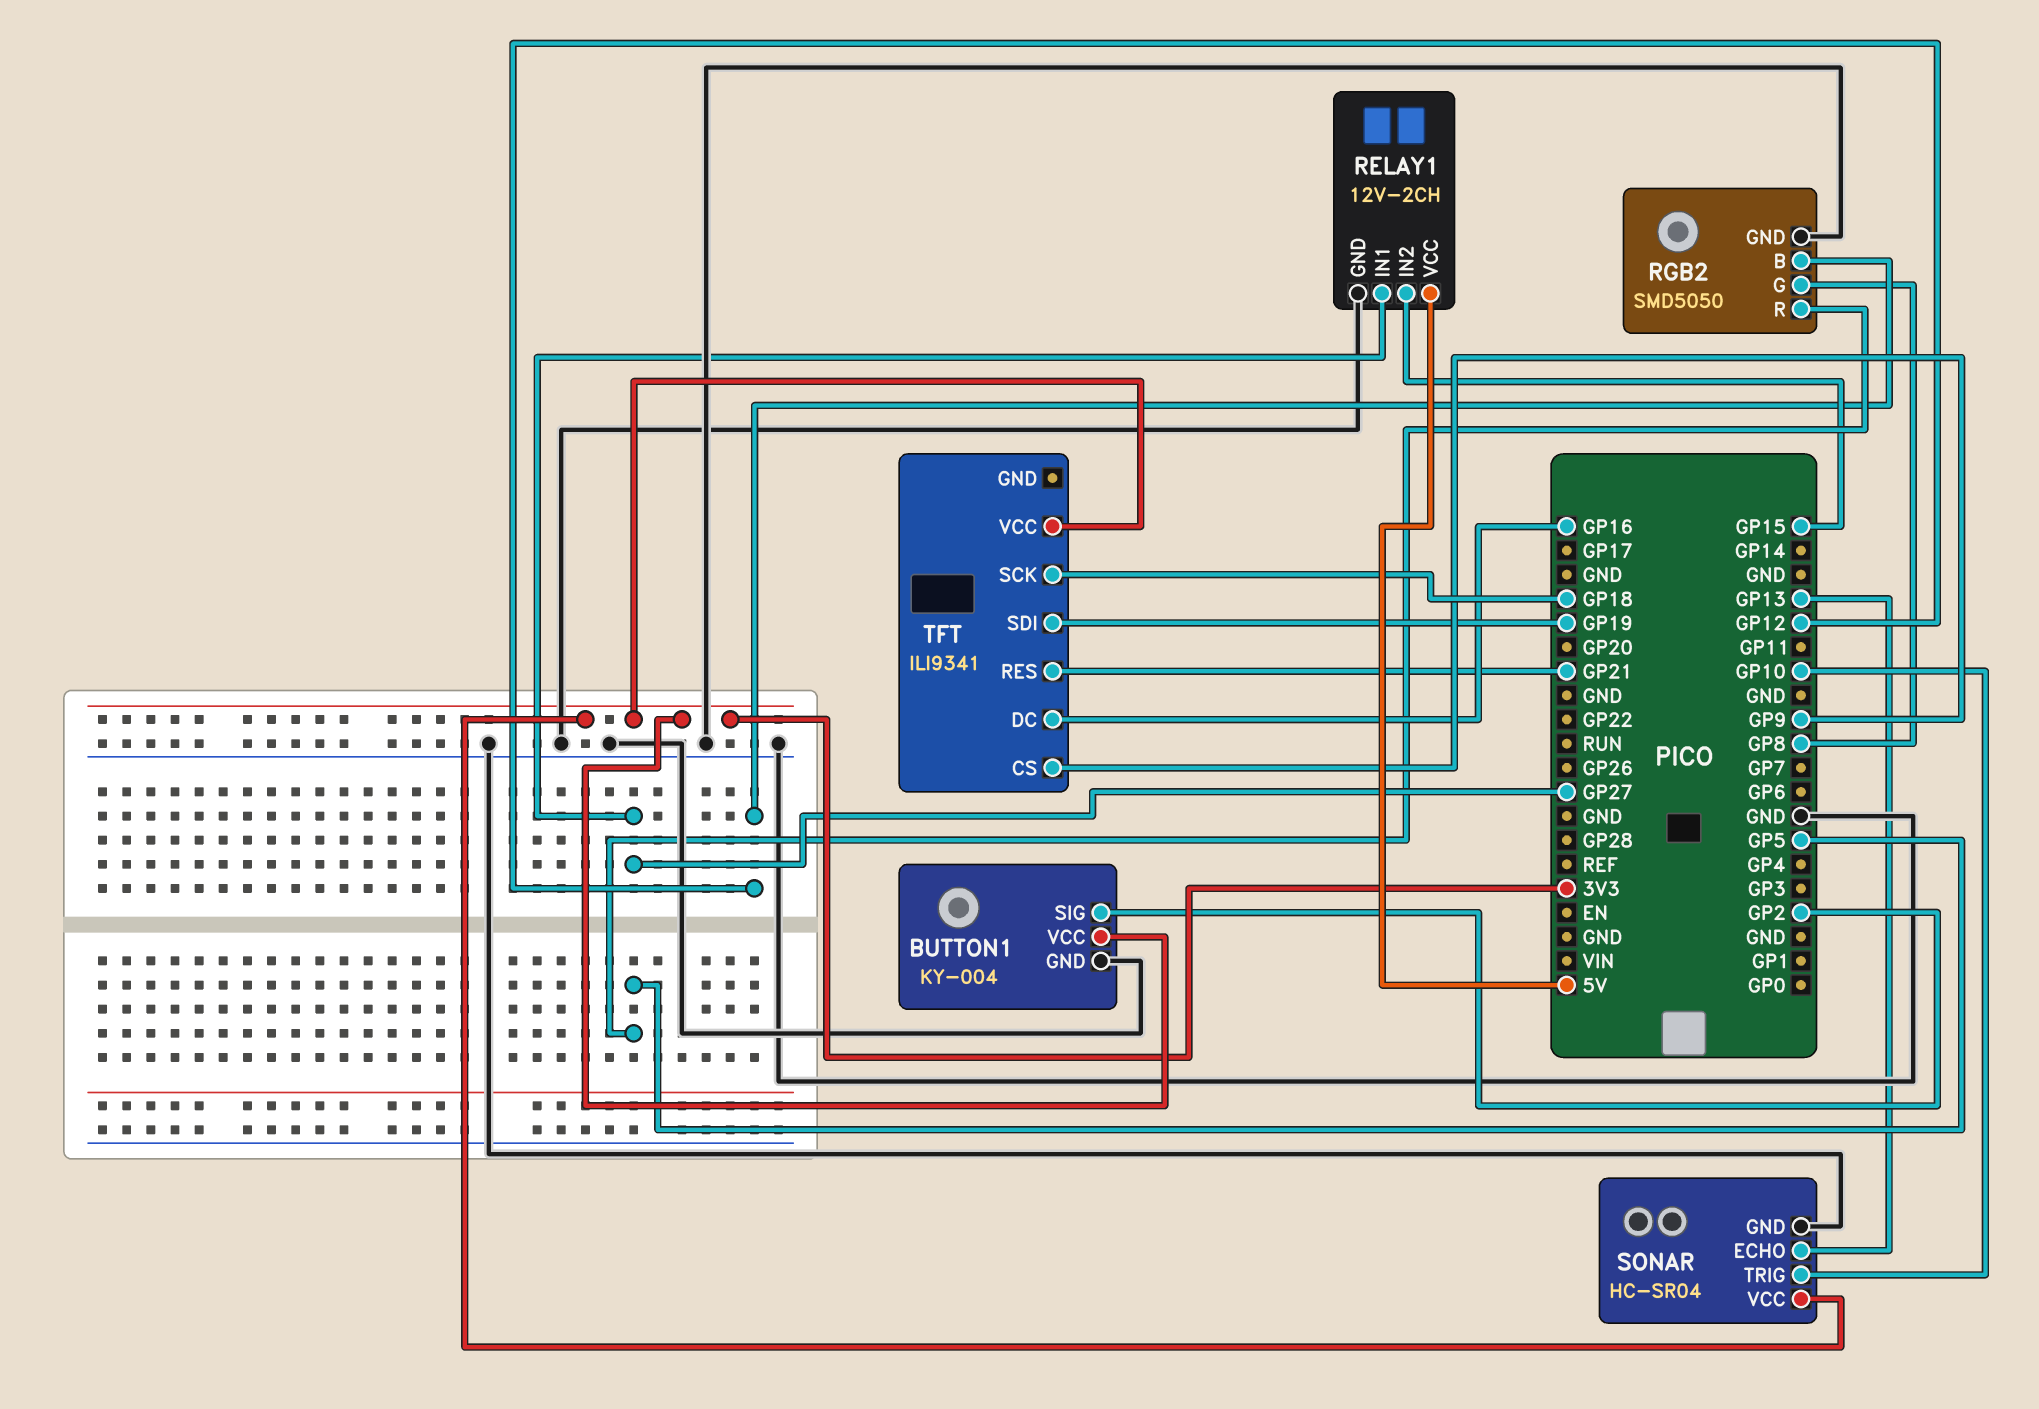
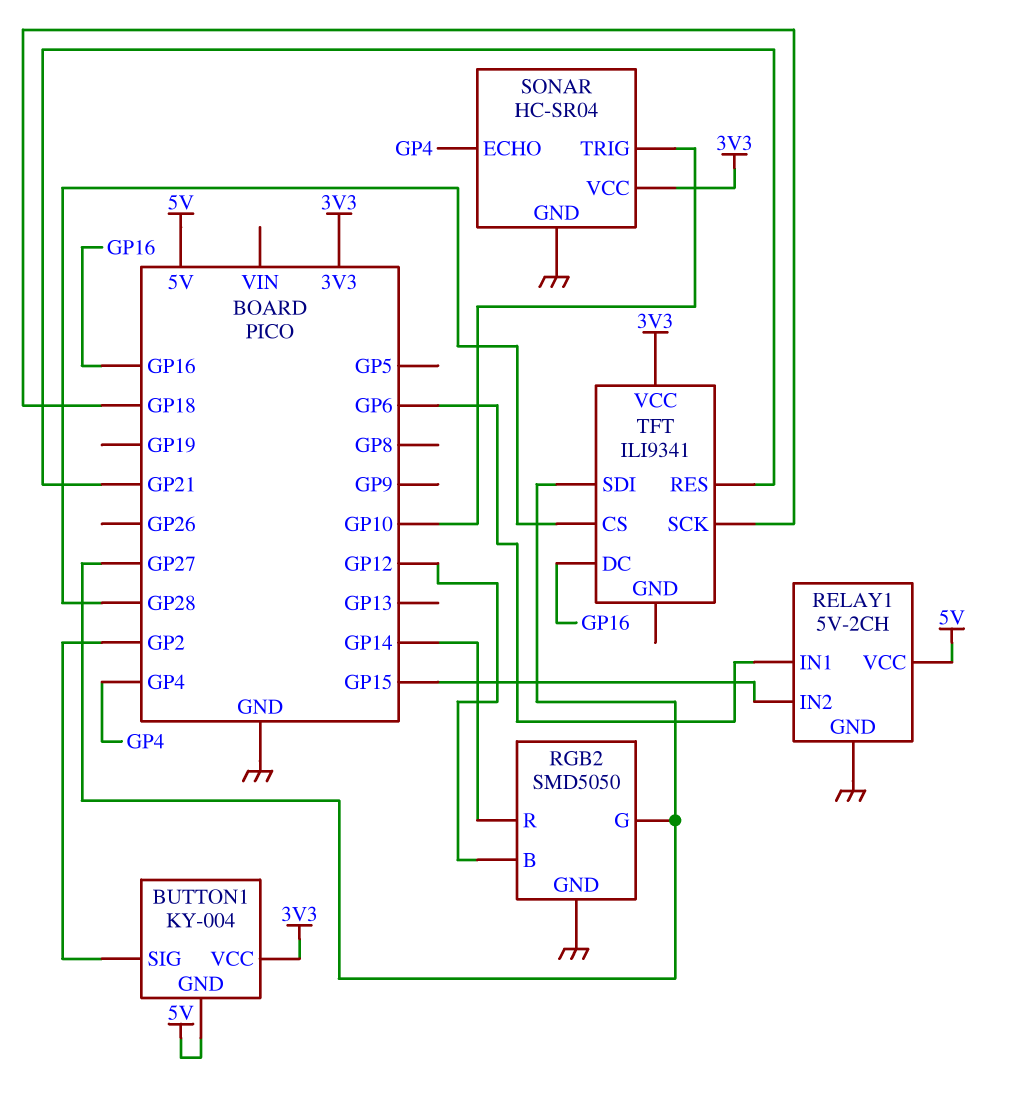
BUTTON1 pin GND: GND -> 5V
RELAY1: 12V-2CH -> 5V-2CH
RELAY1 pin IN1: GP27 -> GP6
RGB2 pin G: GP8 -> GP27
RGB2 pin R: GP5 -> GP14
SONAR pin ECHO: GP13 -> GP4
TFT pin CS: GP9 -> GP28
TFT pin SDI: GP19 -> GP27

